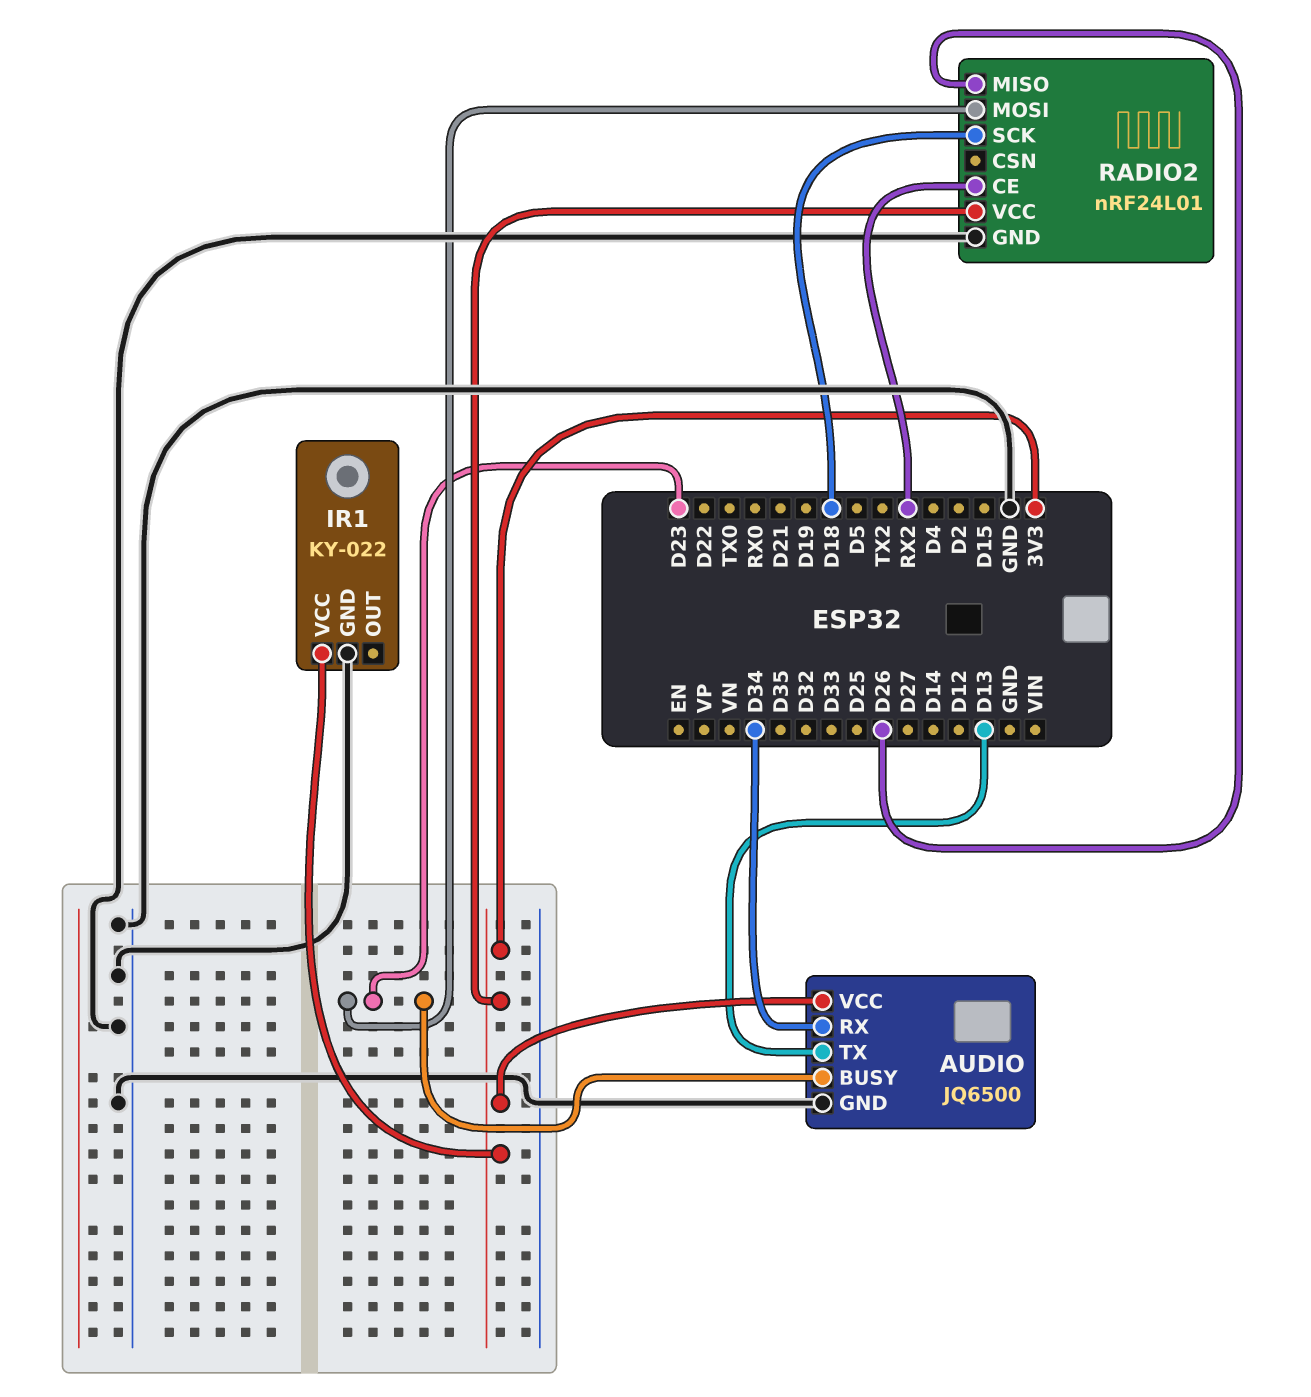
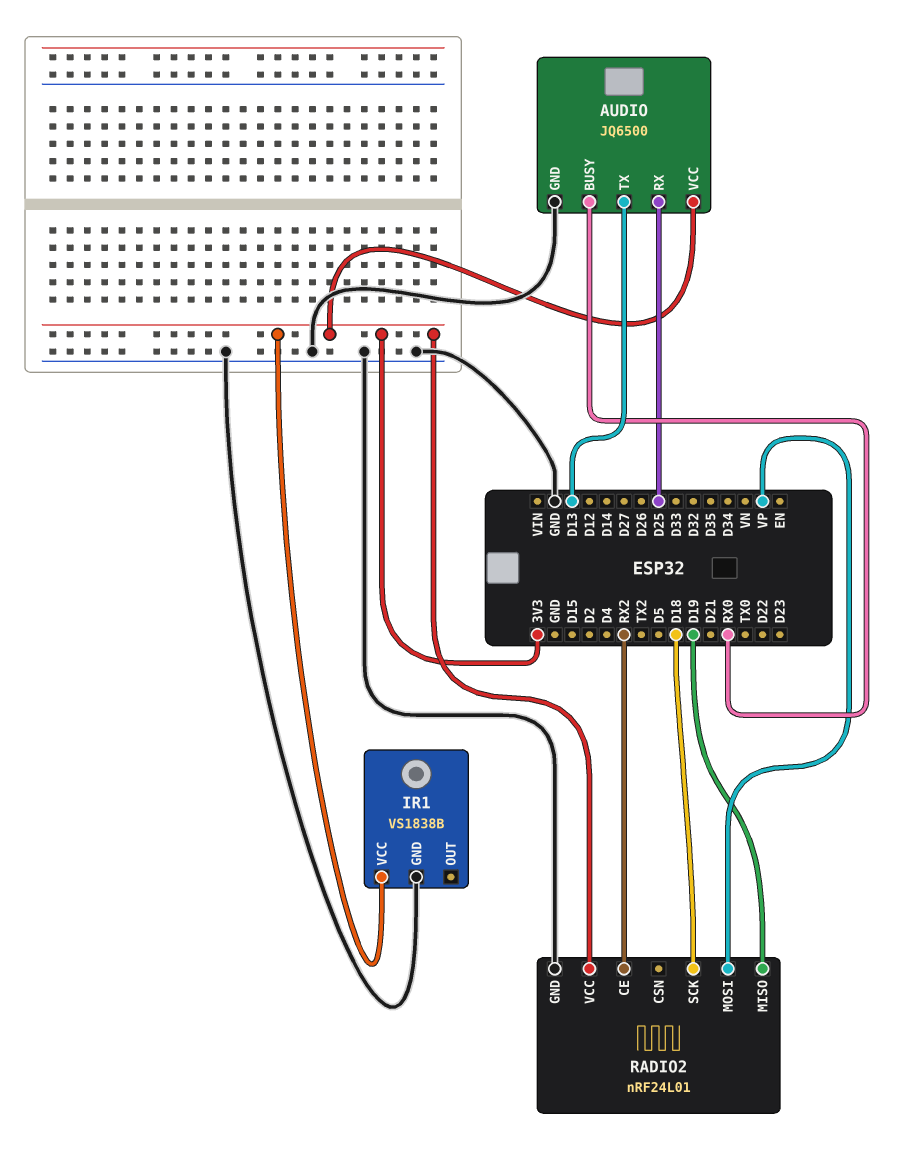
AUDIO pin BUSY: D23 -> RX0
AUDIO pin RX: D34 -> D25
IR1: KY-022 -> VS1838B
RADIO2 pin MISO: D26 -> D19
RADIO2 pin MOSI: D23 -> VP

